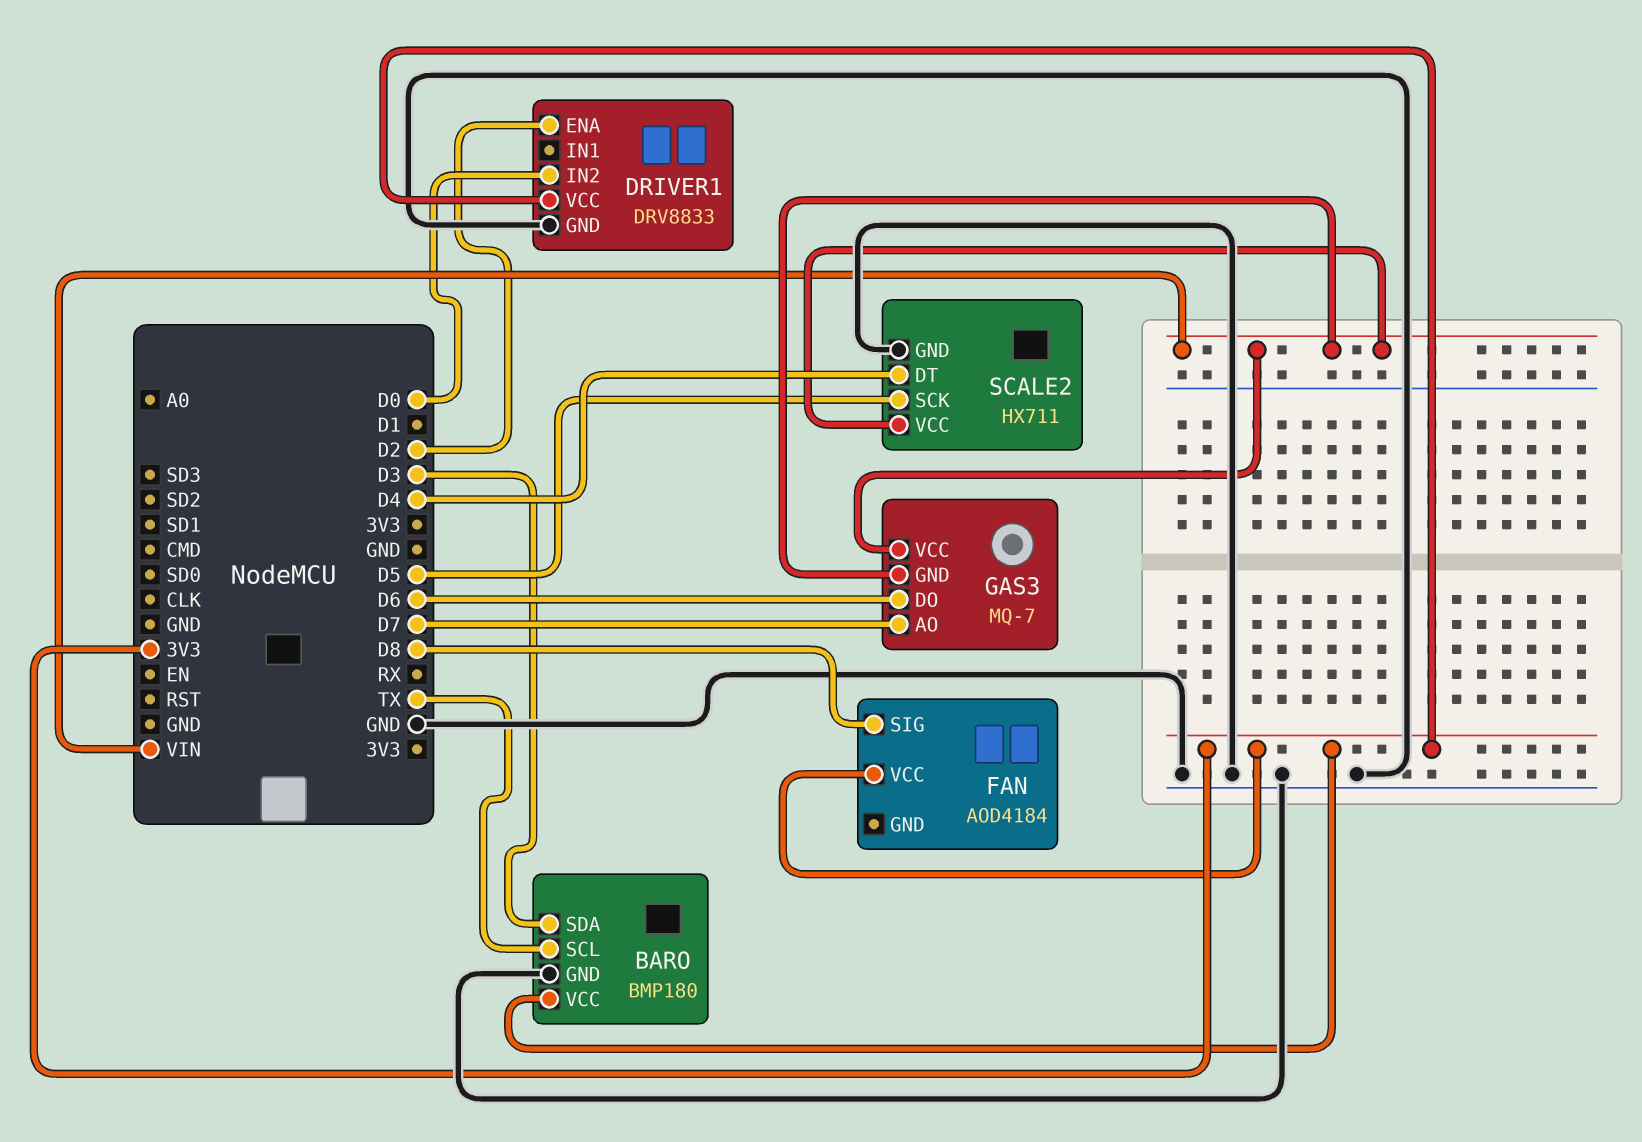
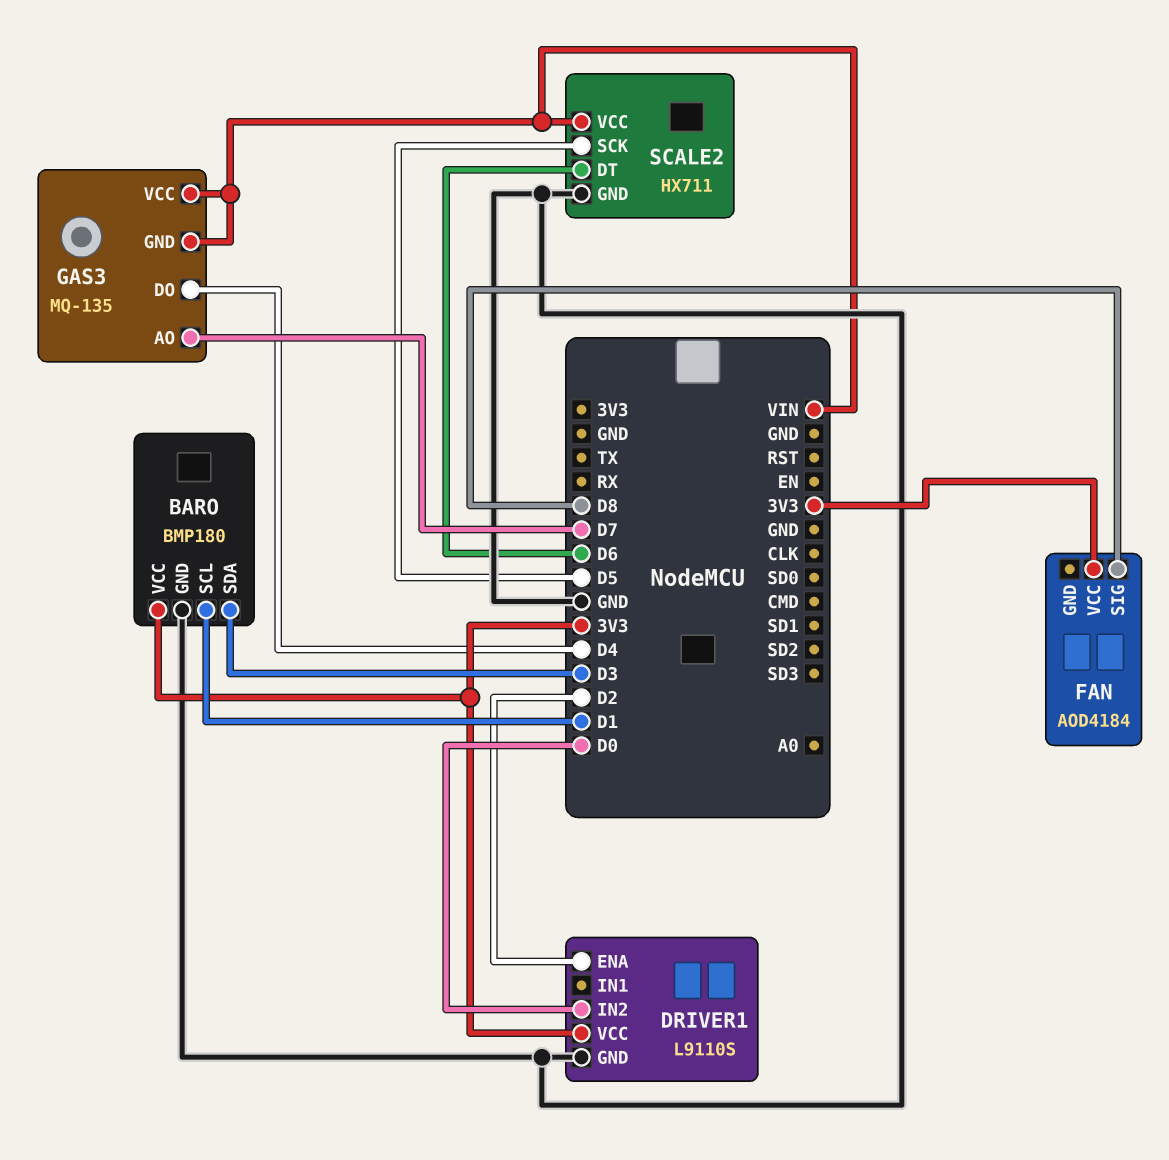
BARO pin SCL: TX -> D1
DRIVER1: DRV8833 -> L9110S
GAS3: MQ-7 -> MQ-135
GAS3 pin DO: D6 -> D4
SCALE2 pin DT: D4 -> D6

